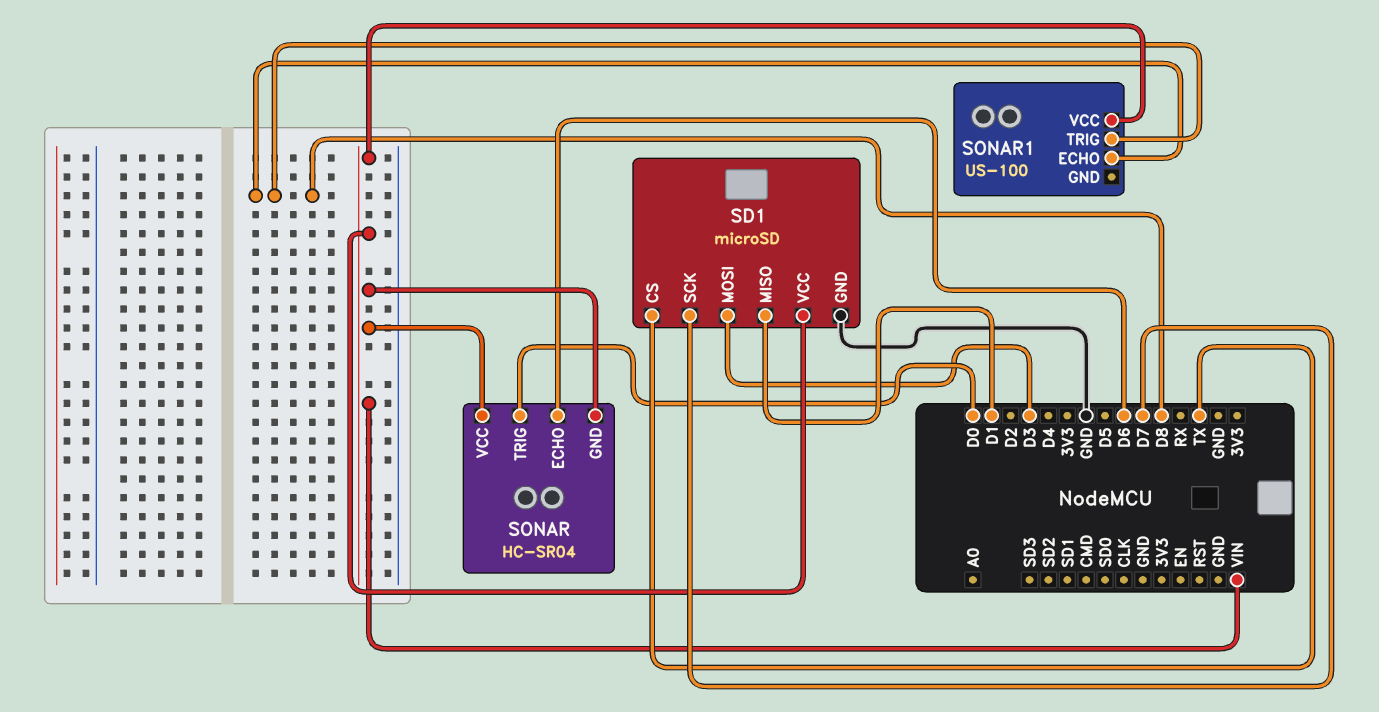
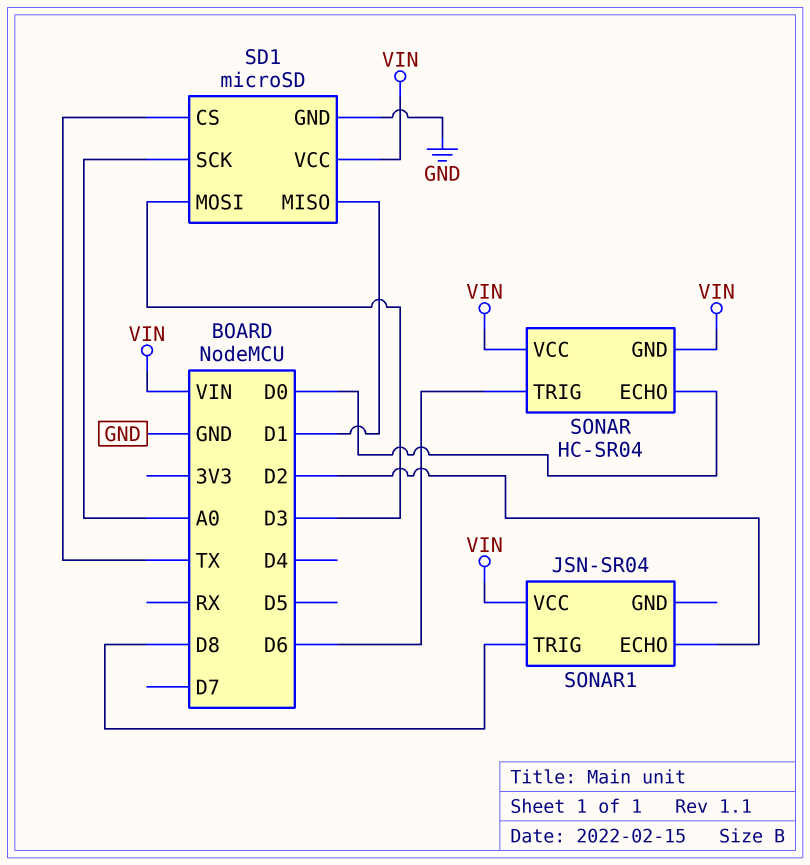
SD1 pin SCK: D7 -> A0
SONAR pin ECHO: D6 -> D0
SONAR pin TRIG: D0 -> D6
SONAR1: US-100 -> JSN-SR04
SONAR1 pin ECHO: D8 -> D2

